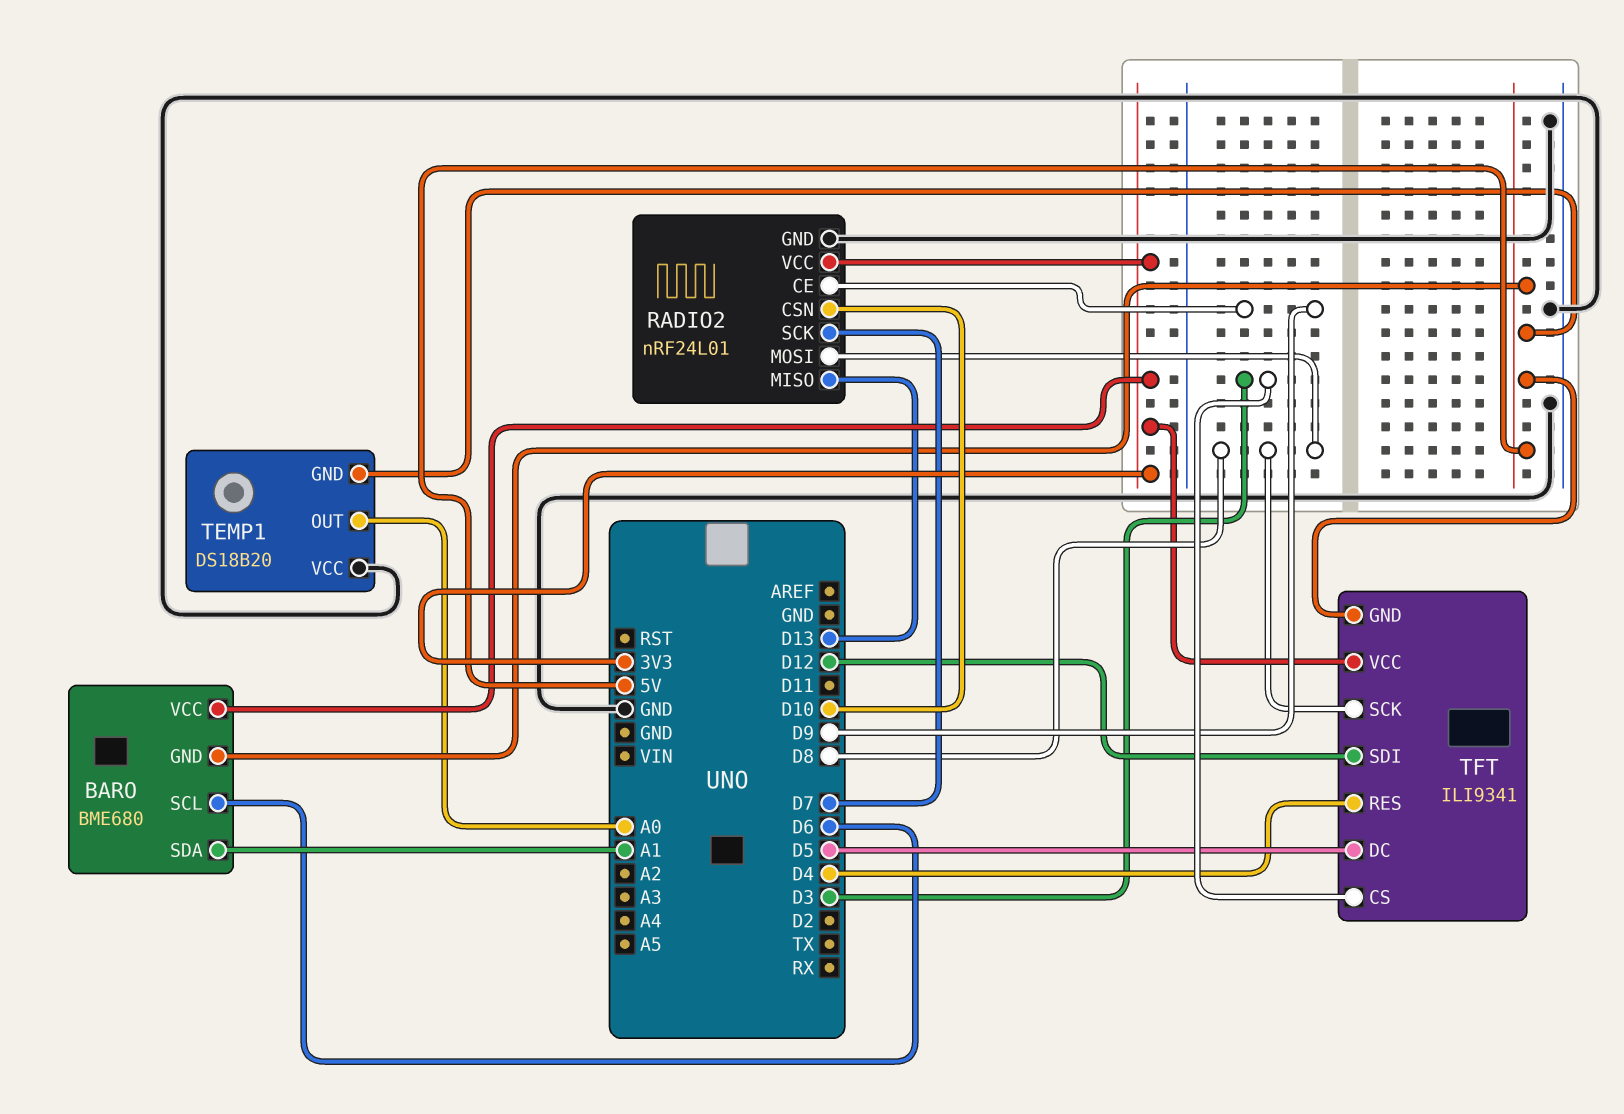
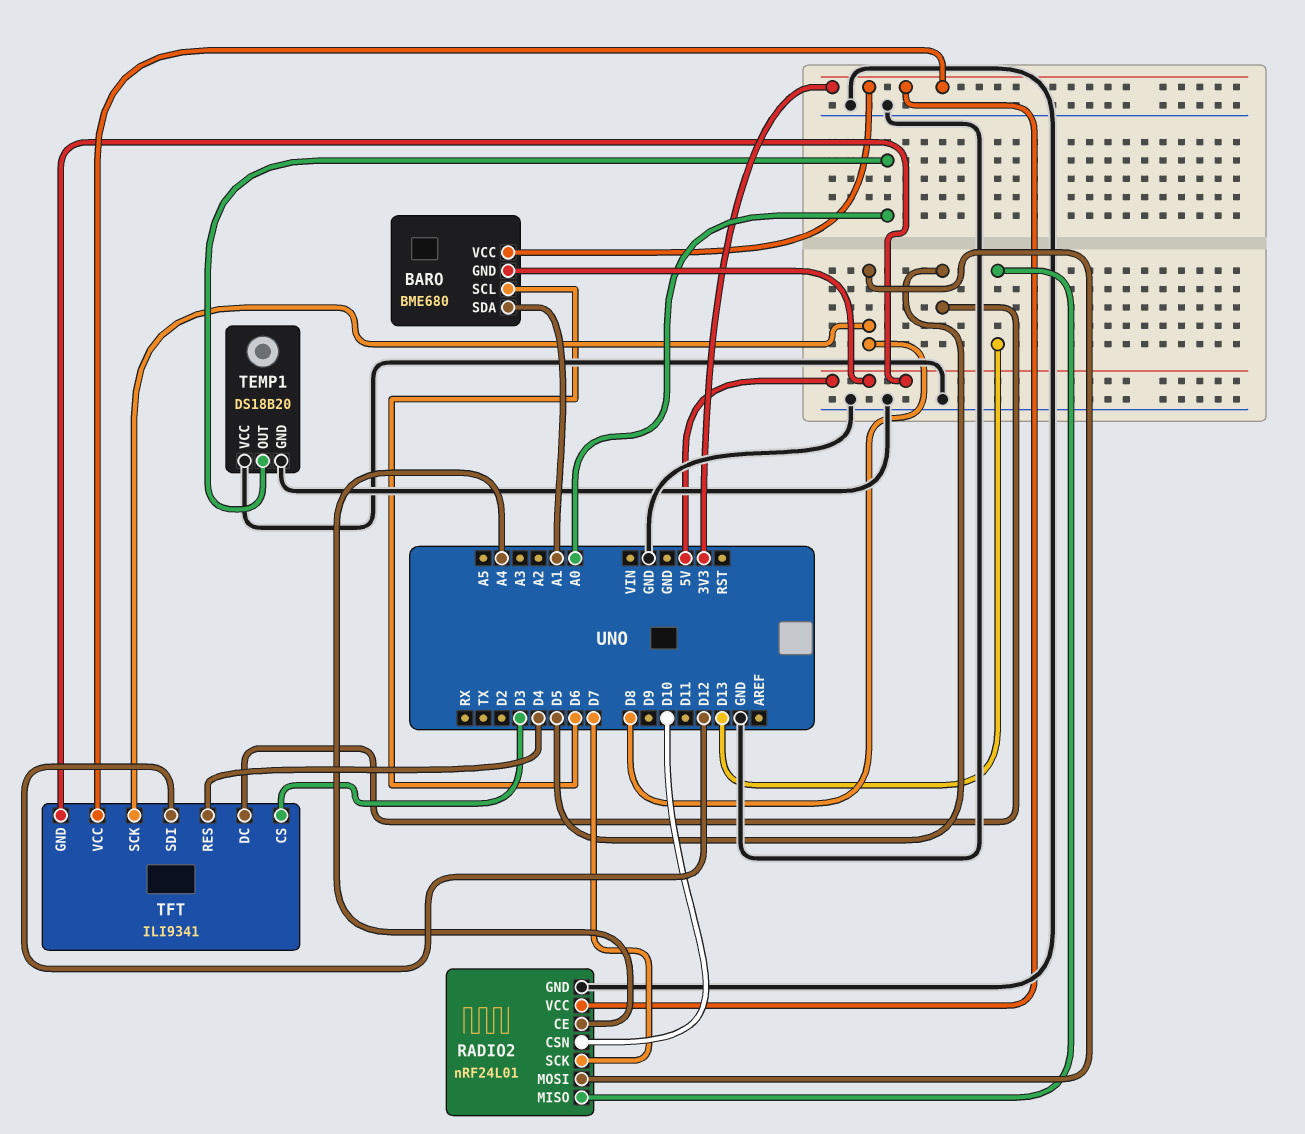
RADIO2 pin CE: D9 -> A4
TEMP1 pin GND: 5V -> GND

